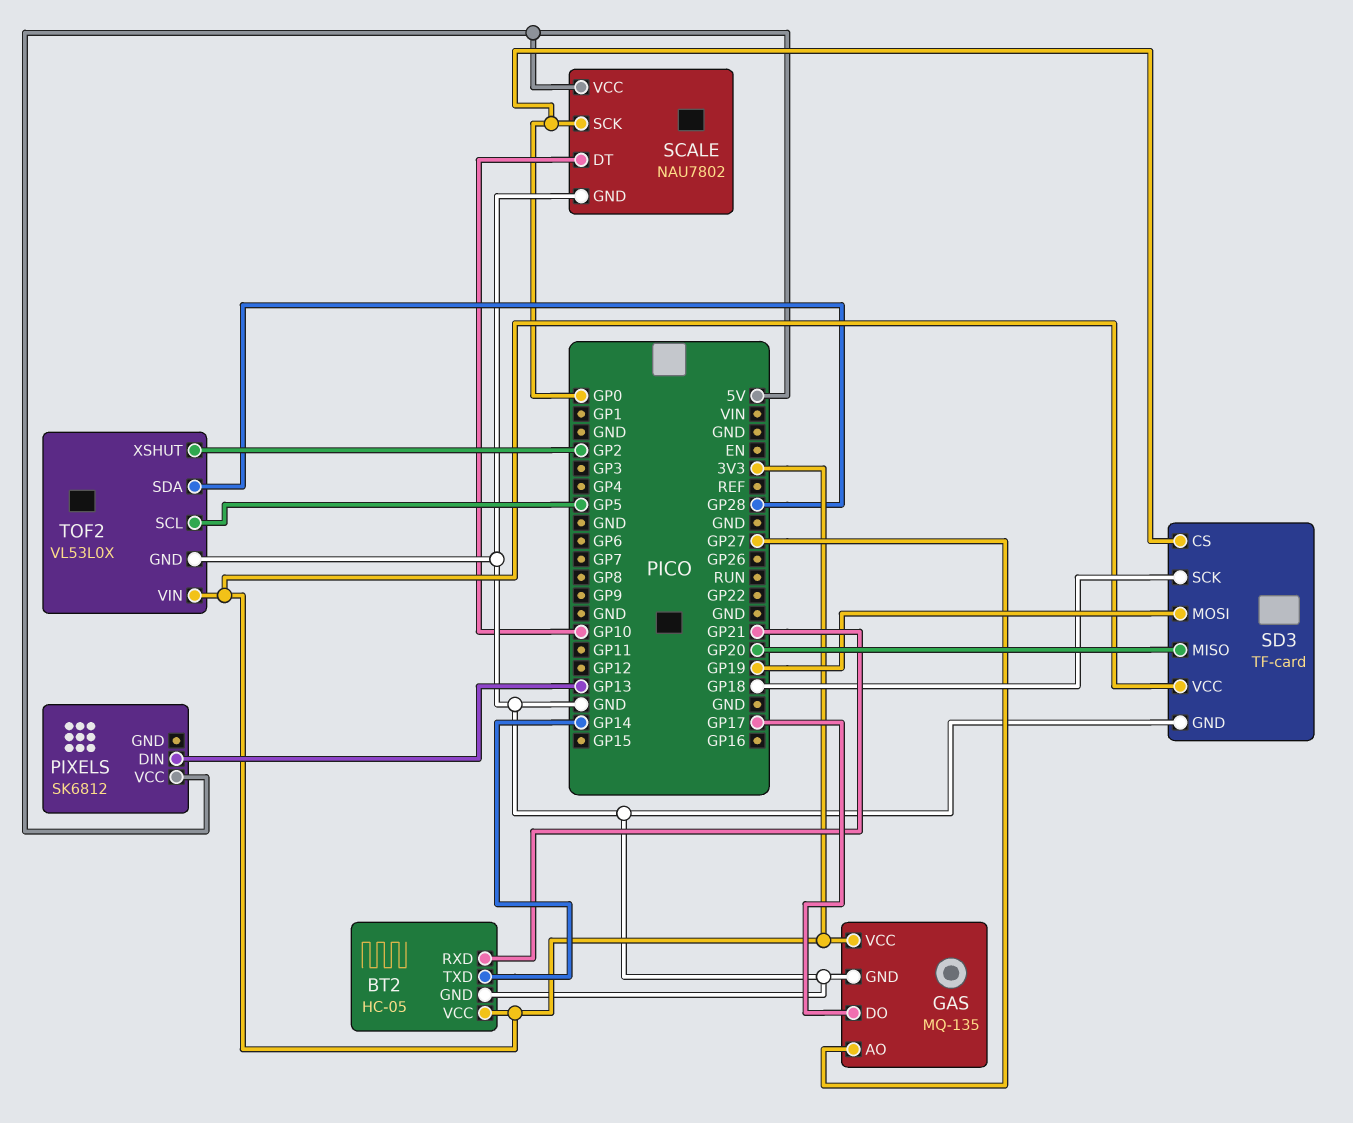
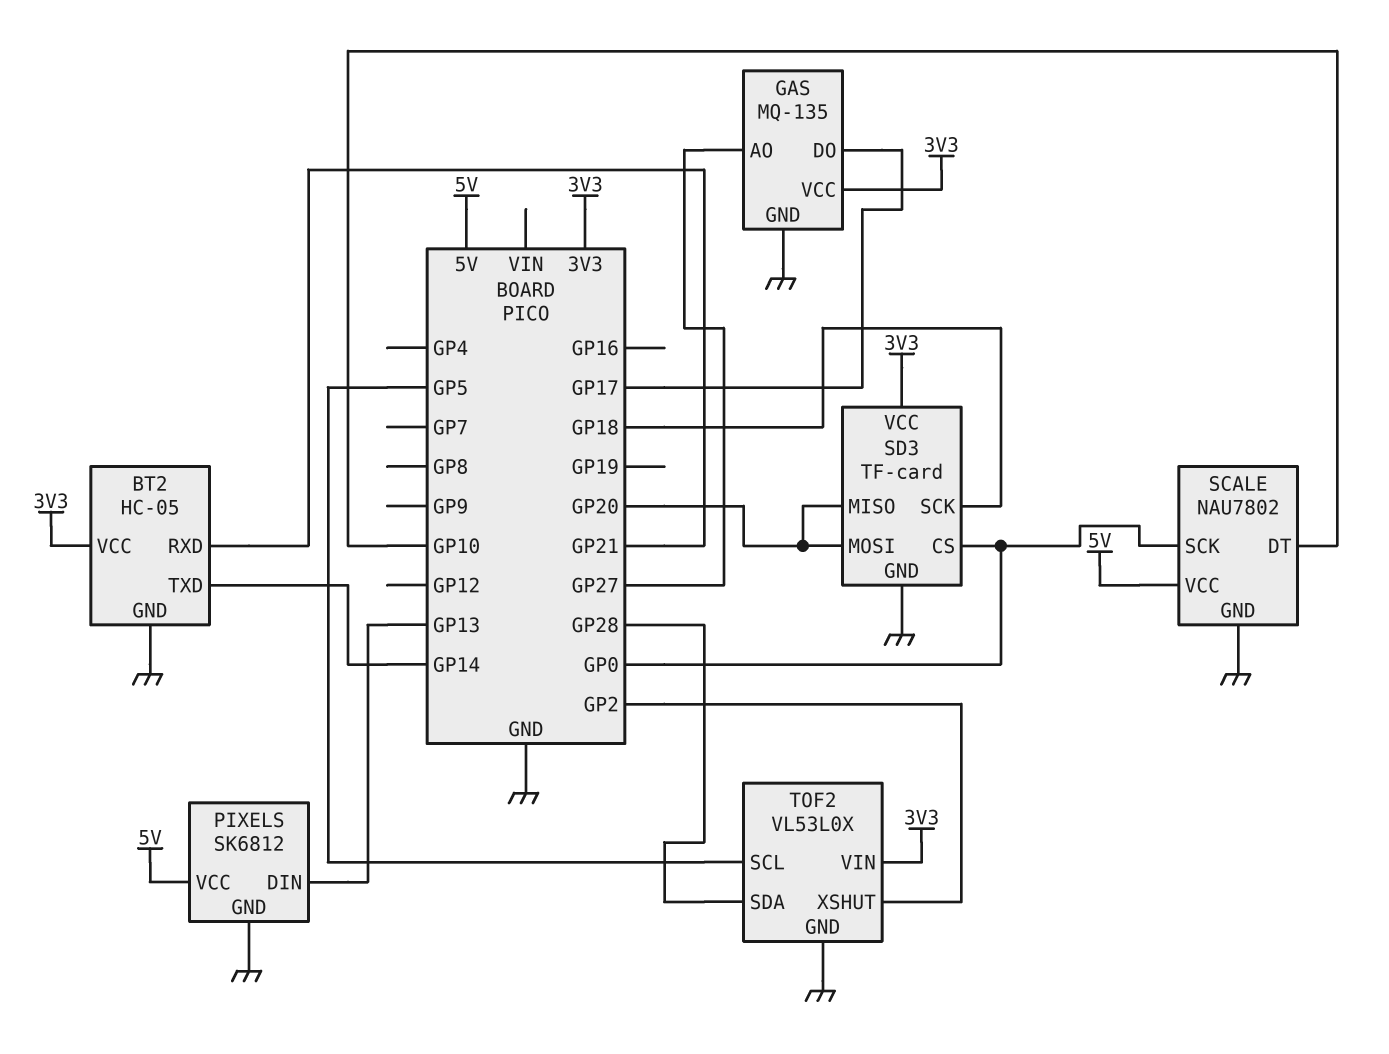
PIXELS pin GND: none -> GND
SD3 pin MOSI: GP19 -> GP20

